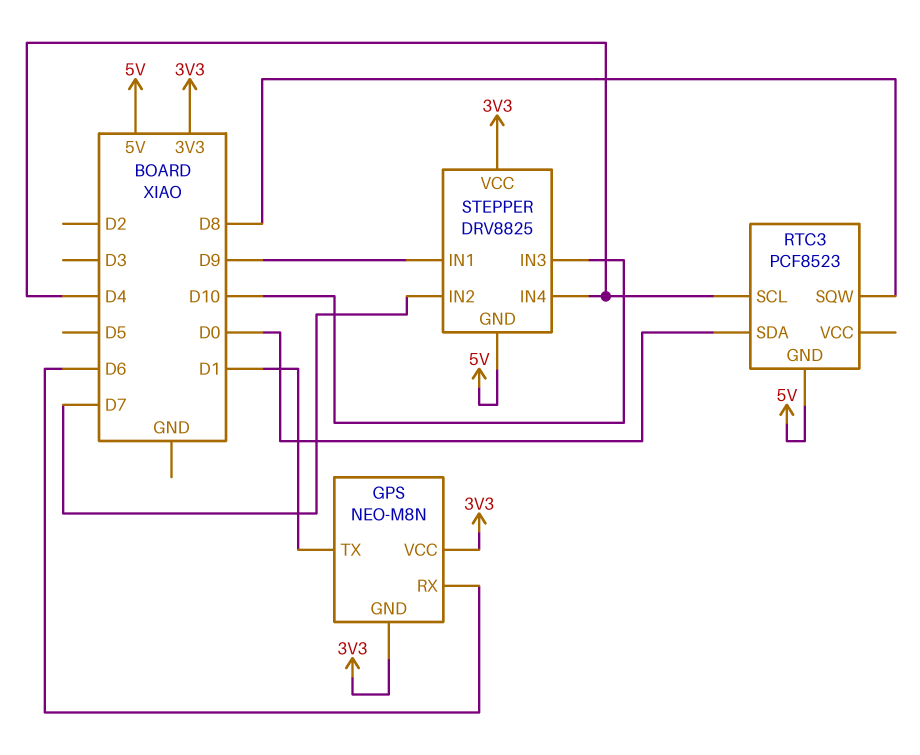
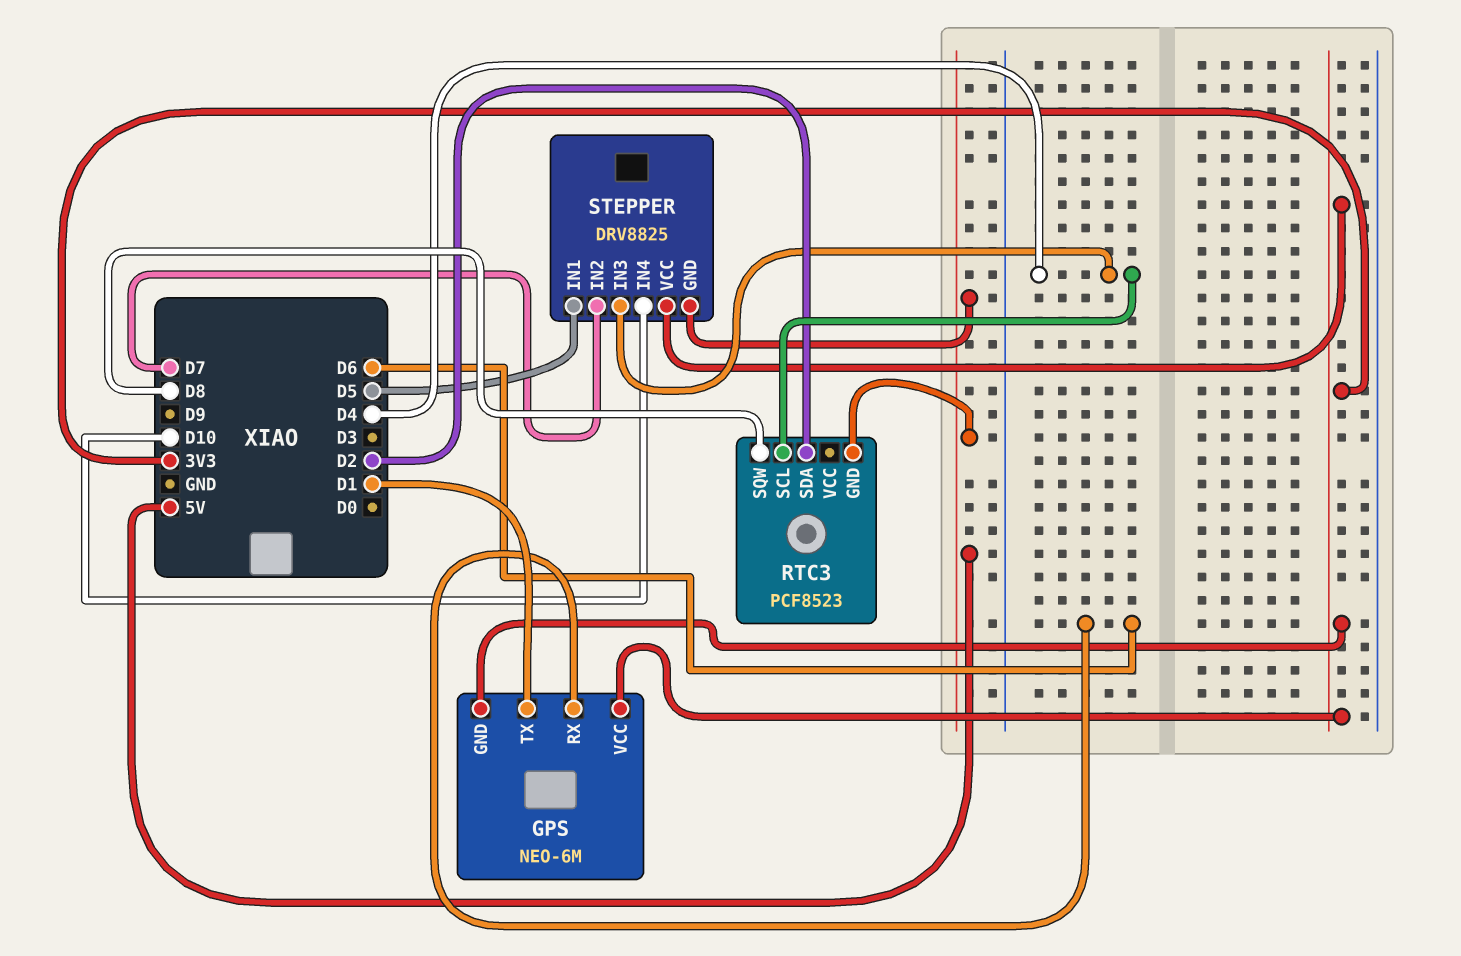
GPS: NEO-M8N -> NEO-6M
RTC3 pin SDA: D0 -> D2
STEPPER pin IN1: D9 -> D5
STEPPER pin IN3: D10 -> D4
STEPPER pin IN4: D4 -> D10

